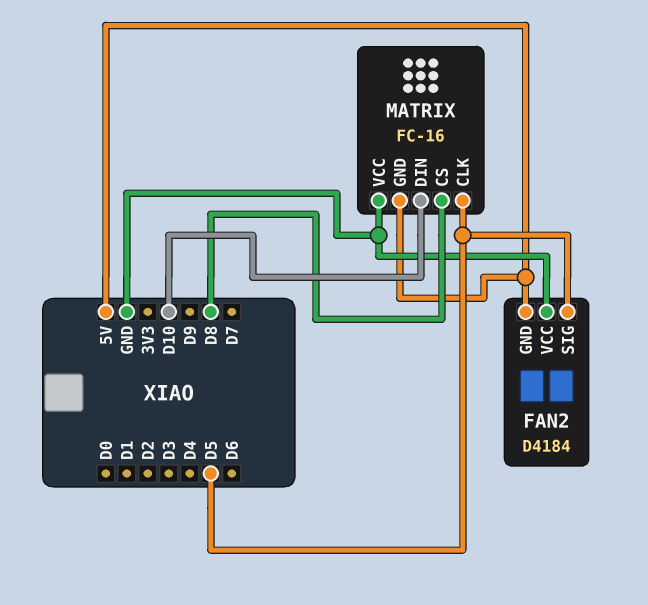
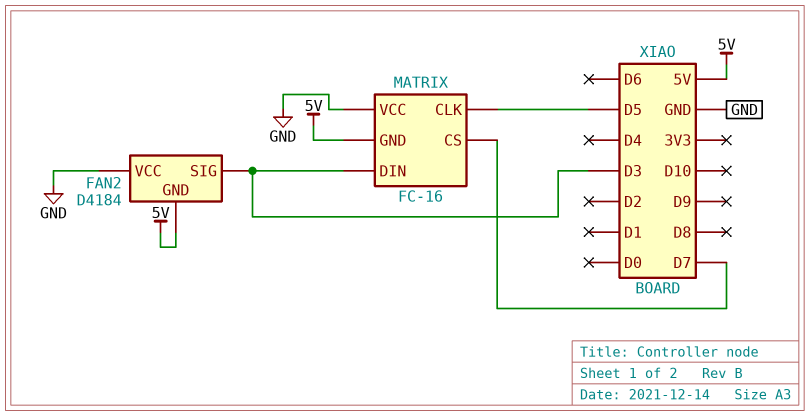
FAN2 pin SIG: D5 -> D3
MATRIX pin CS: D8 -> D7
MATRIX pin DIN: D10 -> D3

